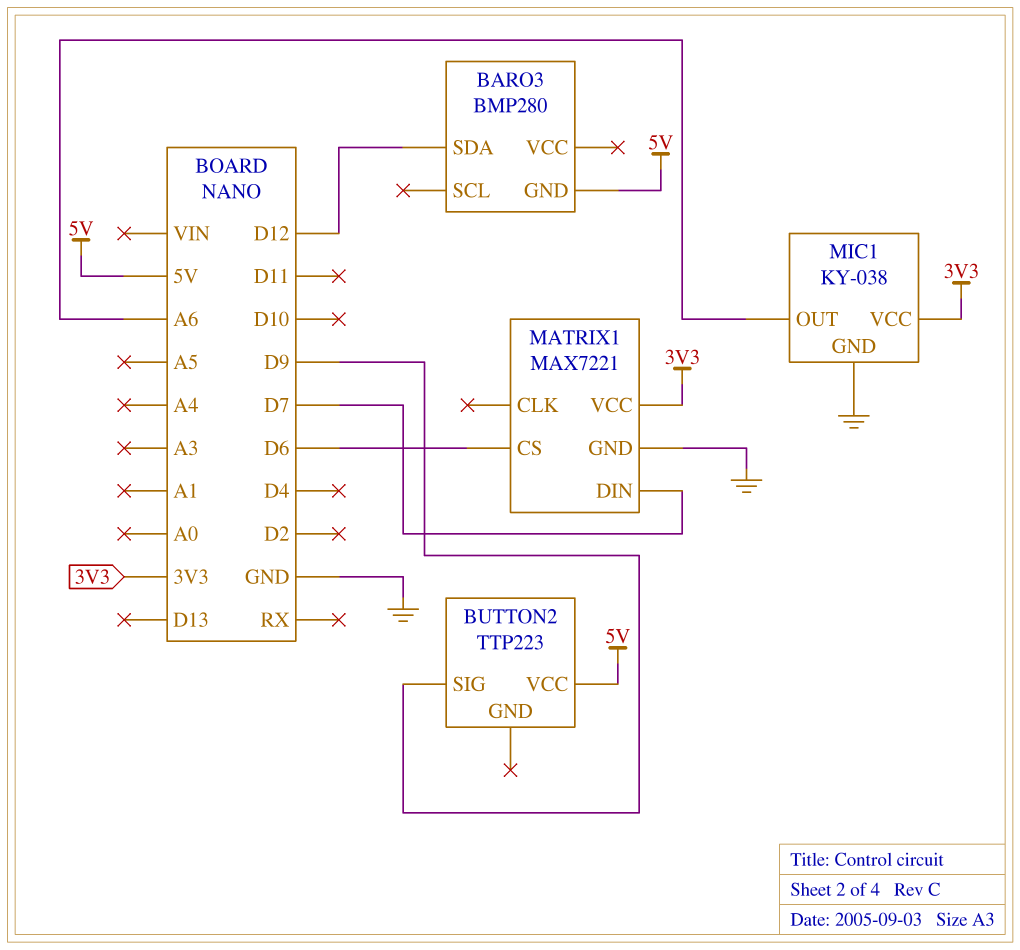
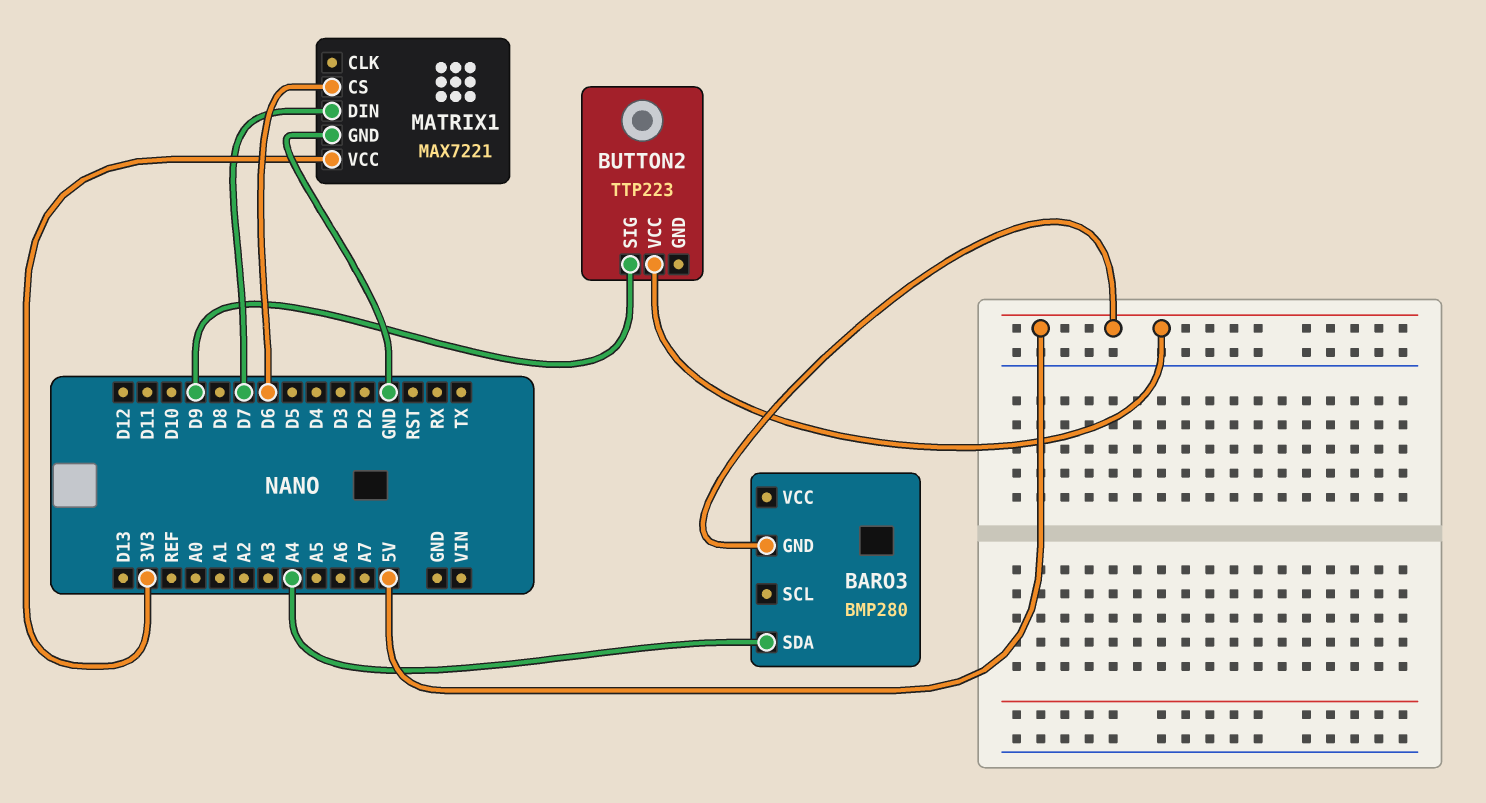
BARO3 pin SDA: D12 -> A4
MIC1: KY-038 -> none
MIC1 pin GND: GND -> none
MIC1 pin OUT: A6 -> none
MIC1 pin VCC: 3V3 -> none

